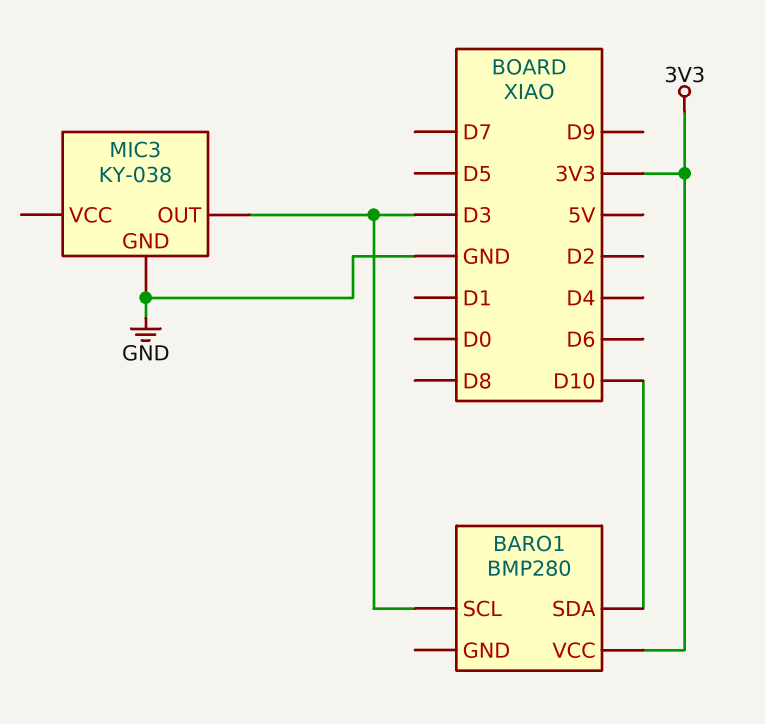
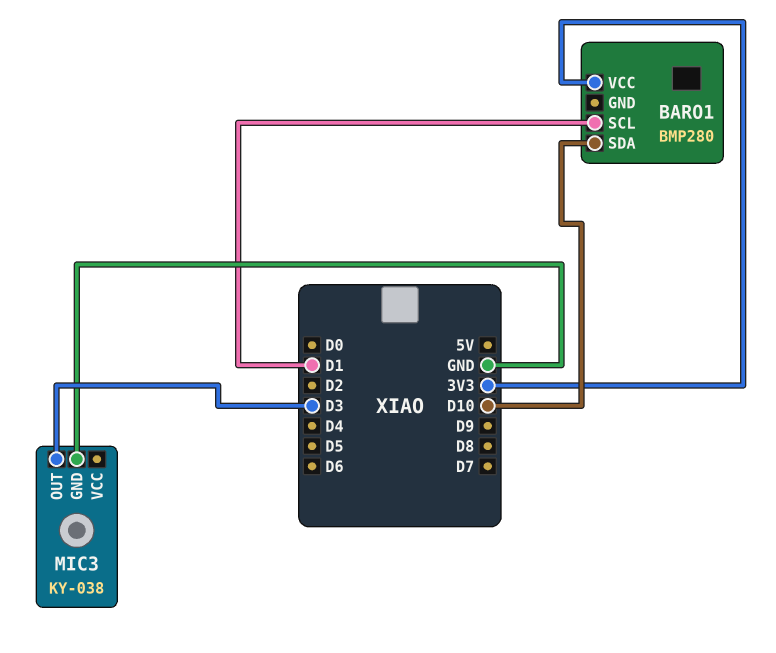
BARO1 pin SCL: D3 -> D1

